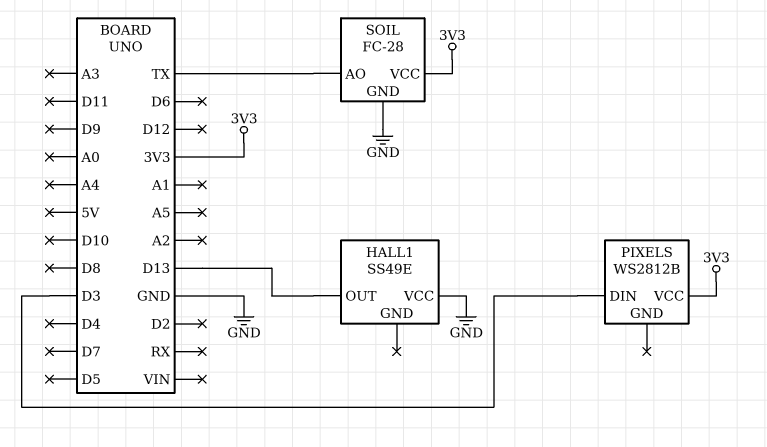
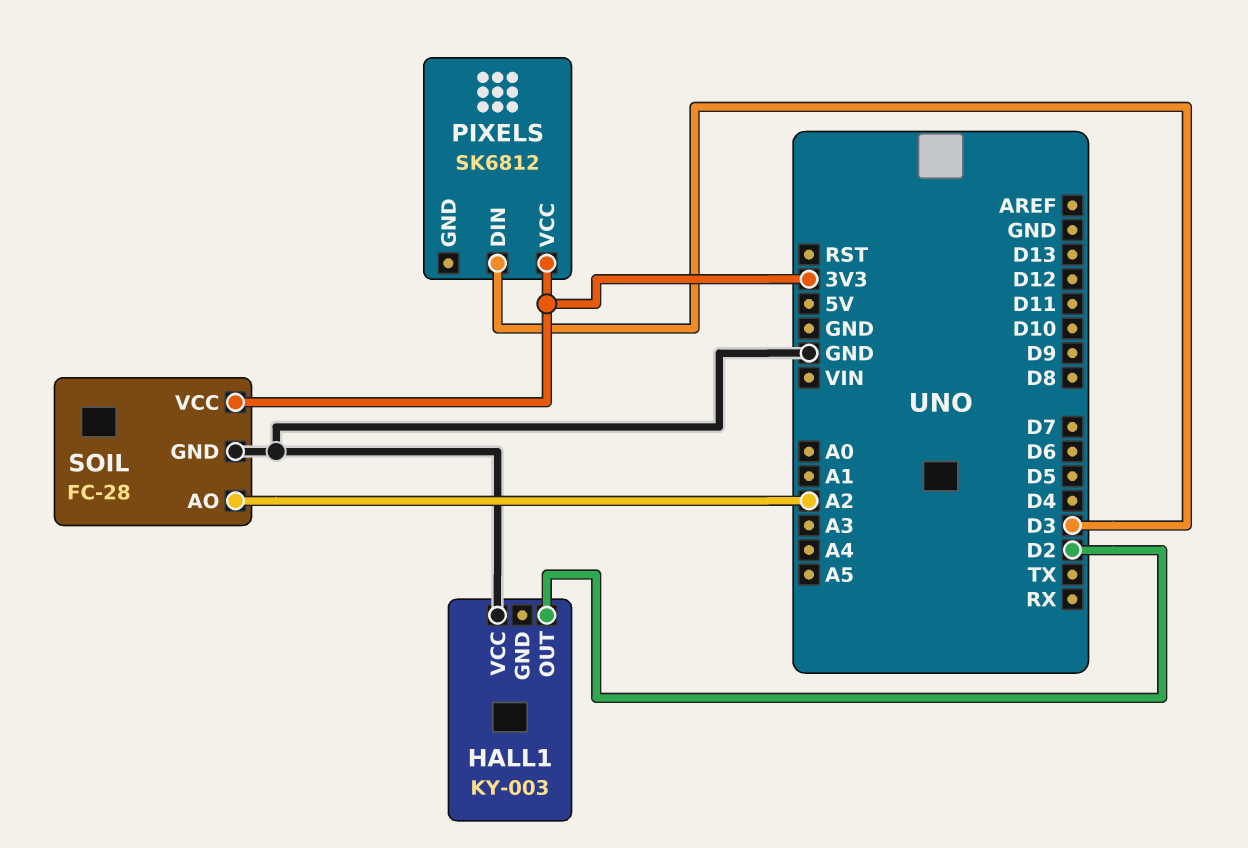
HALL1: SS49E -> KY-003
HALL1 pin OUT: D13 -> D2
PIXELS: WS2812B -> SK6812
SOIL pin AO: TX -> A2

